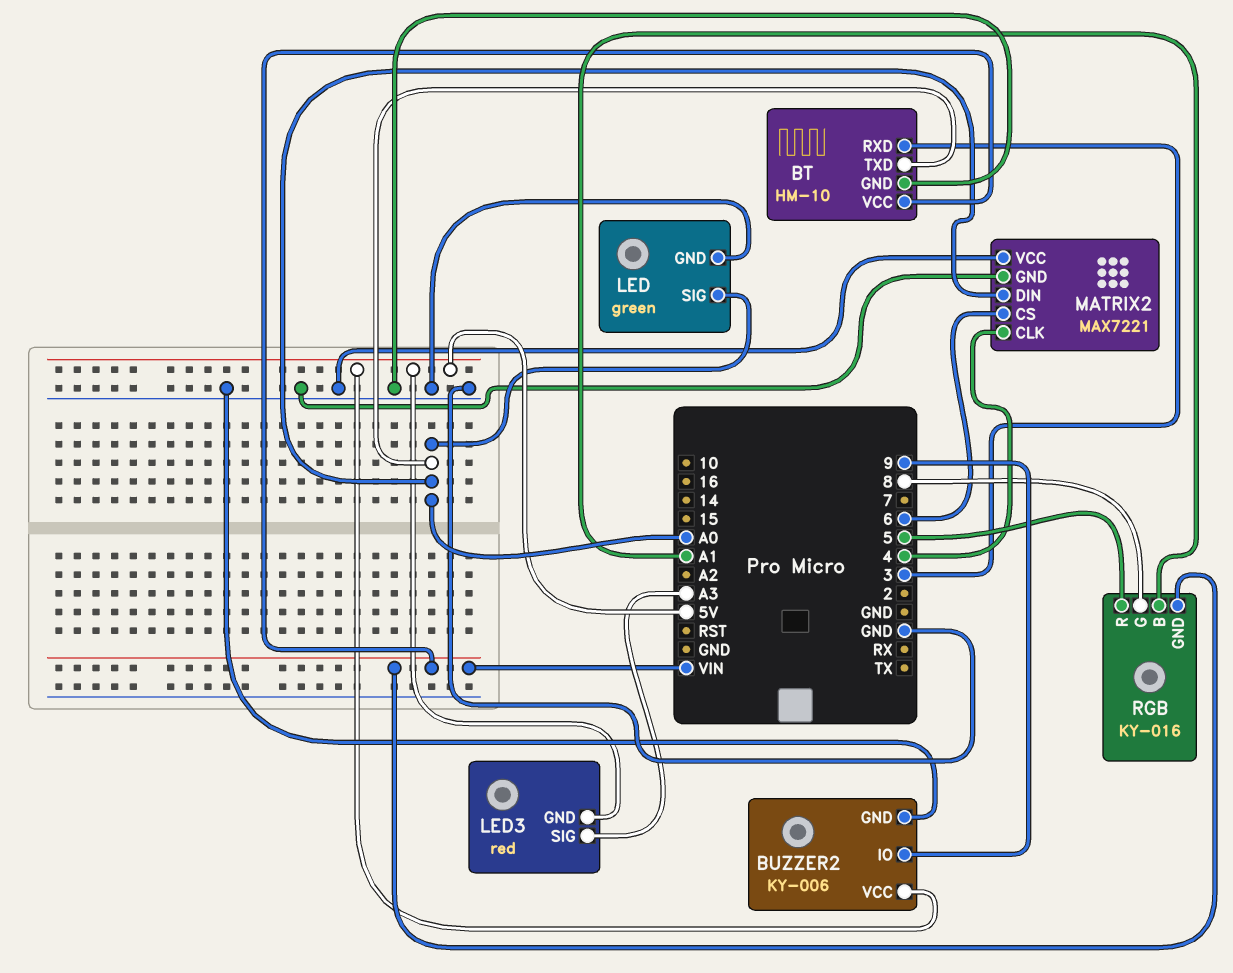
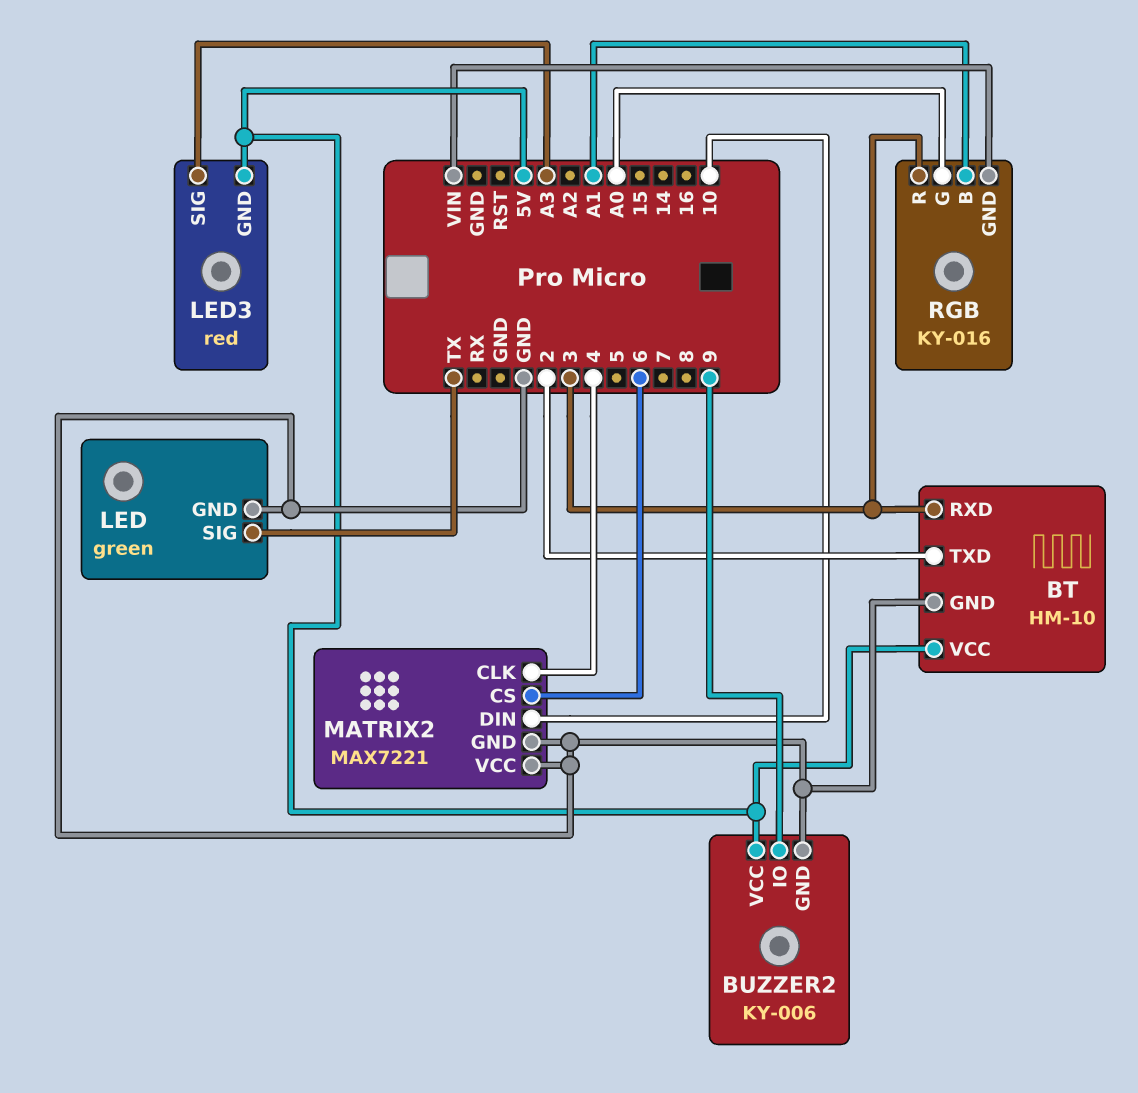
BT pin TXD: A0 -> 2
BT pin VCC: VIN -> 5V
LED pin SIG: A0 -> TX
MATRIX2 pin DIN: A0 -> 10
RGB pin G: 8 -> A0
RGB pin R: 5 -> 3

